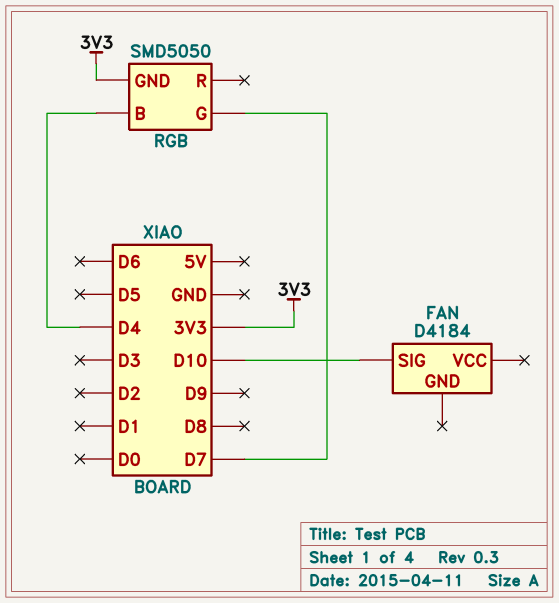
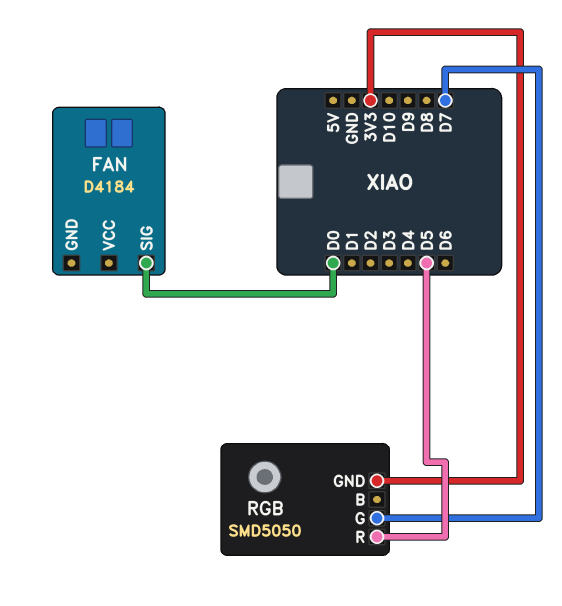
FAN pin SIG: D10 -> D0
RGB pin B: D4 -> none
RGB pin R: none -> D5

